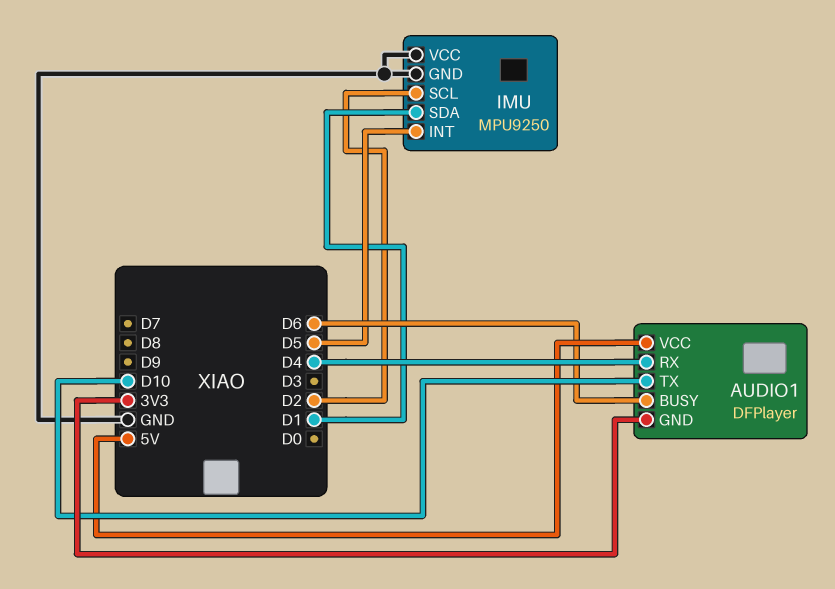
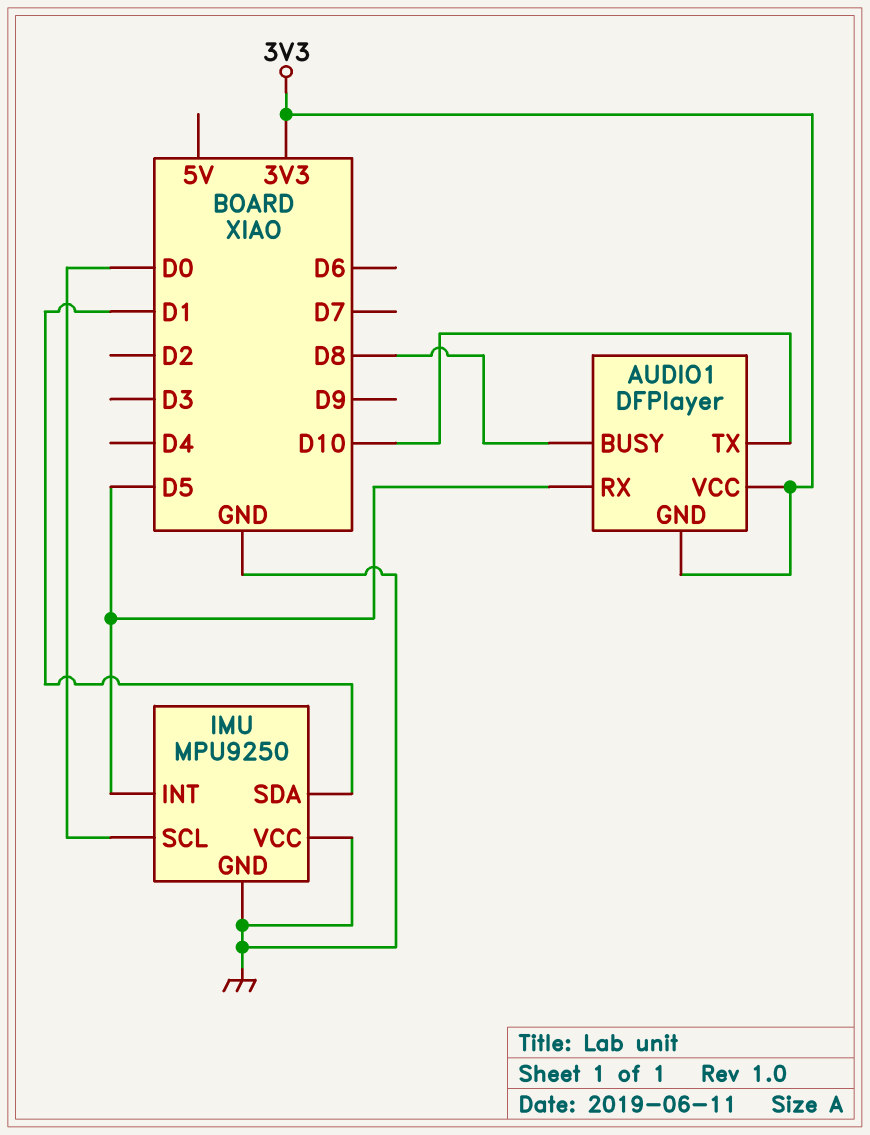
AUDIO1 pin BUSY: D6 -> D8
AUDIO1 pin RX: D4 -> D5
AUDIO1 pin VCC: 5V -> 3V3
IMU pin SCL: D2 -> D0

